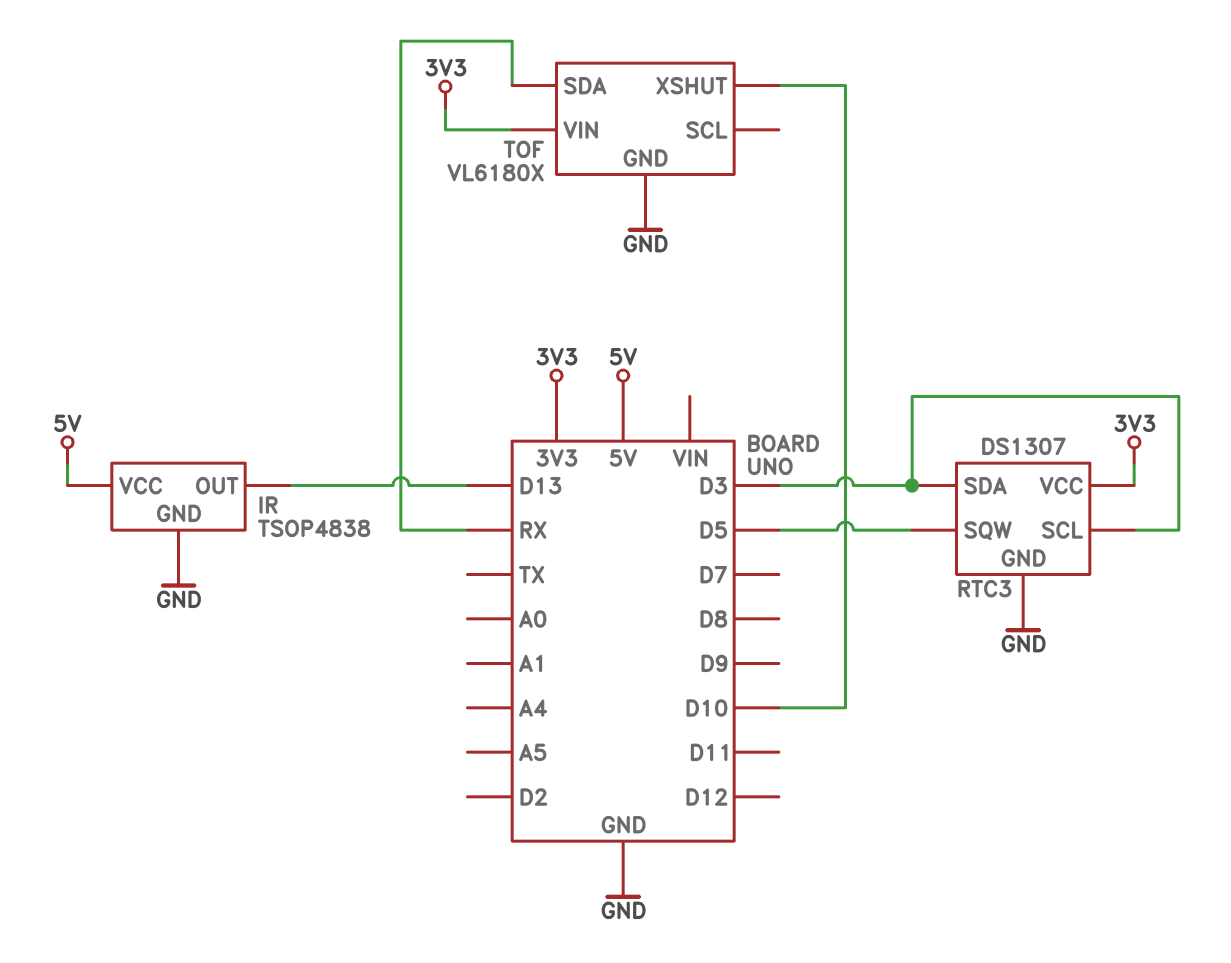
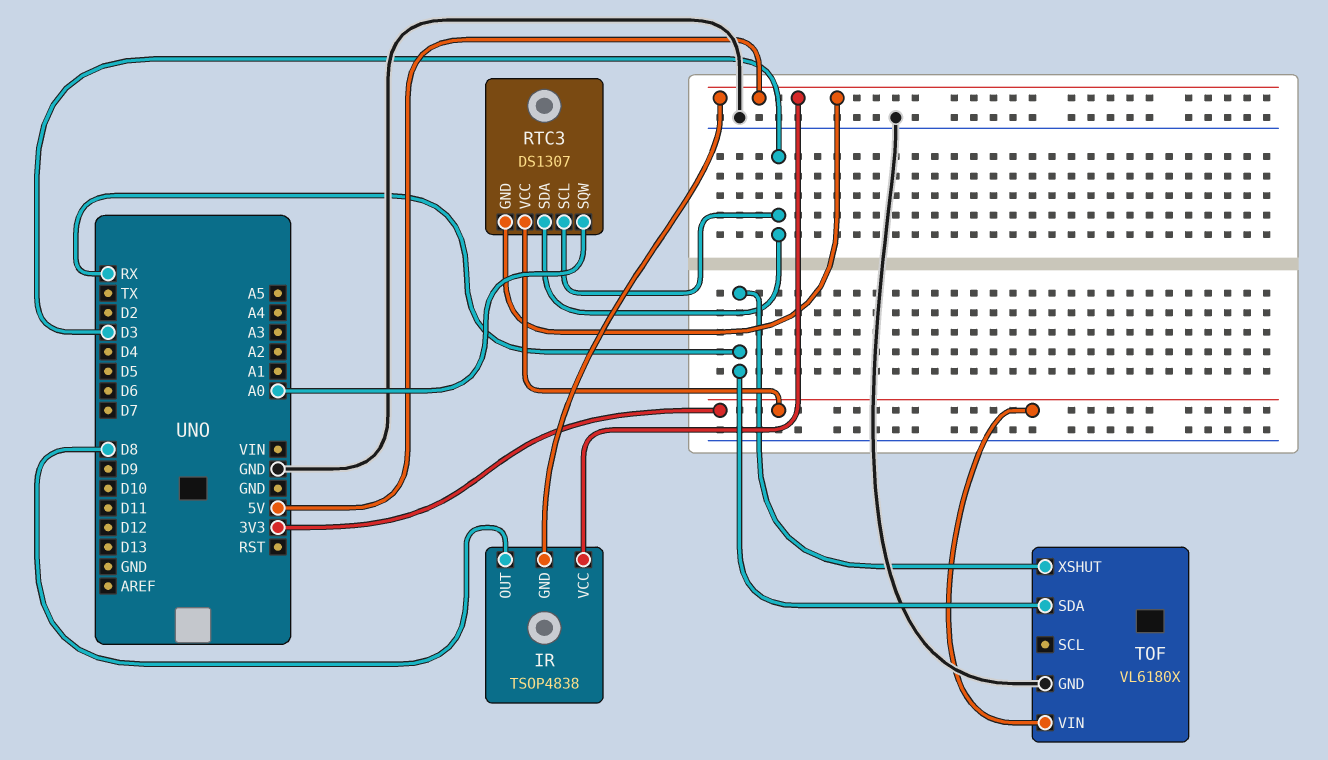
IR pin GND: GND -> 5V
IR pin OUT: D13 -> D8
RTC3 pin GND: GND -> 5V
RTC3 pin SQW: D5 -> A0
TOF pin XSHUT: D10 -> RX

